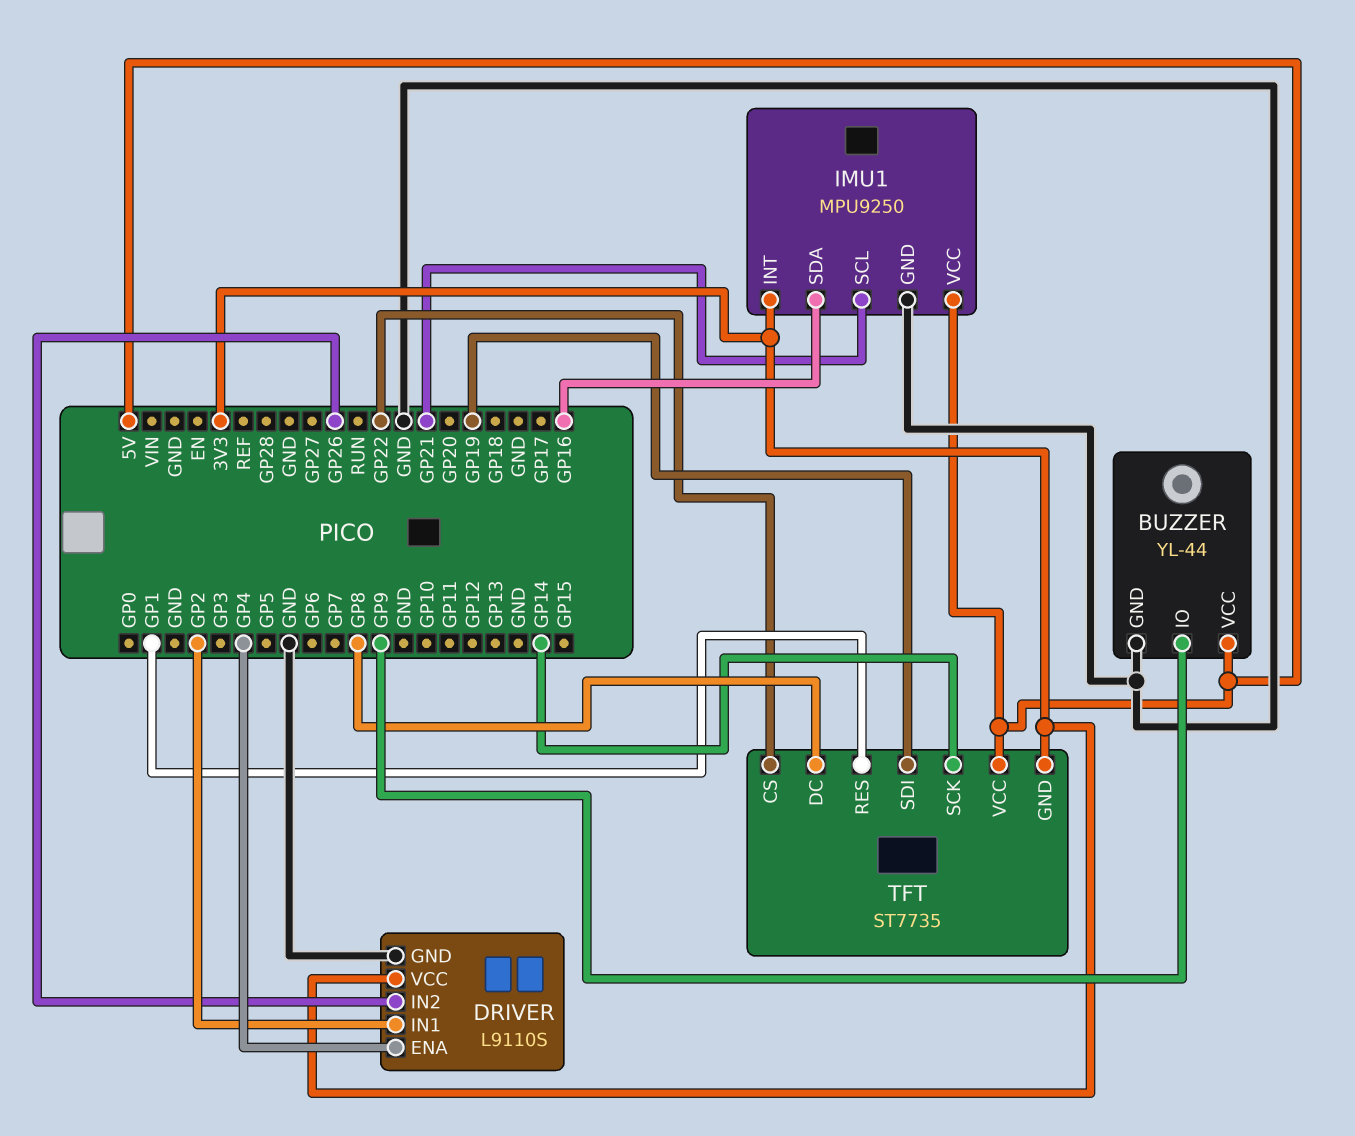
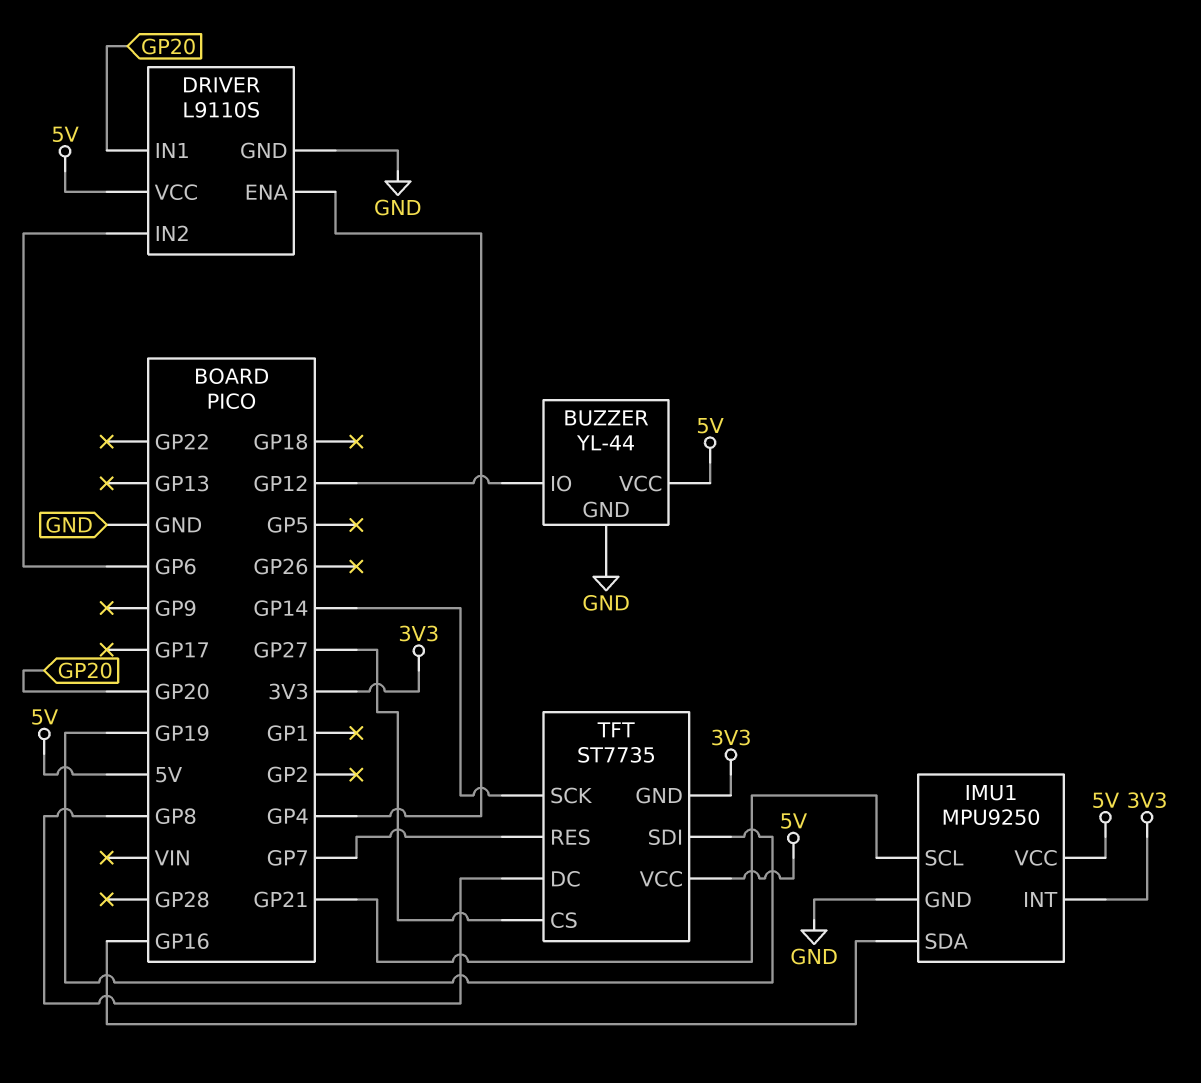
BUZZER pin IO: GP9 -> GP12
DRIVER pin IN1: GP2 -> GP20
DRIVER pin IN2: GP26 -> GP6
DRIVER pin VCC: 3V3 -> 5V
TFT pin CS: GP22 -> GP27
TFT pin RES: GP1 -> GP7

